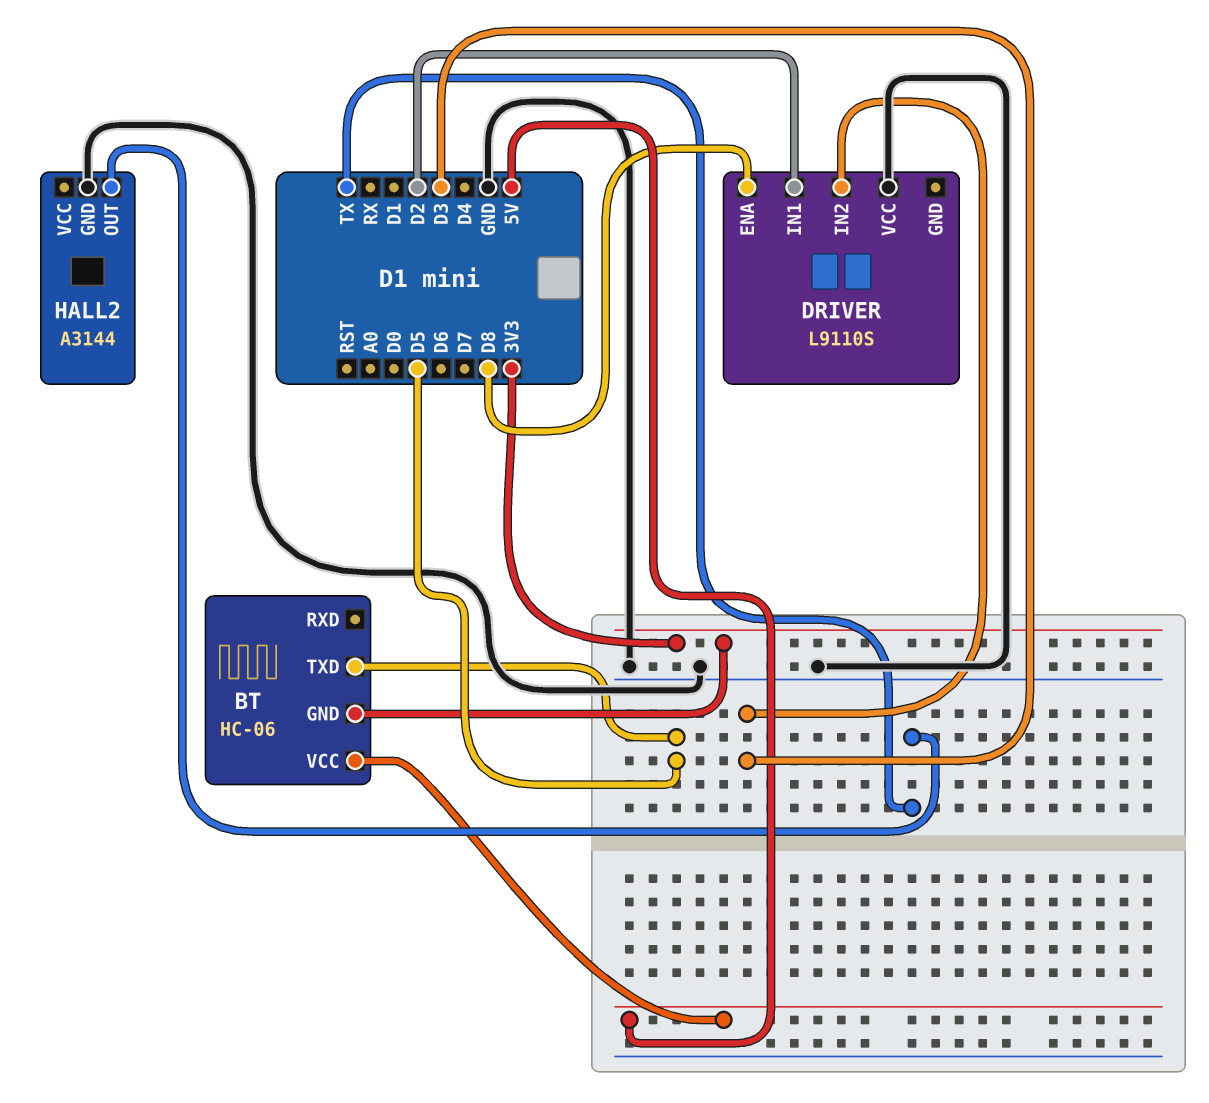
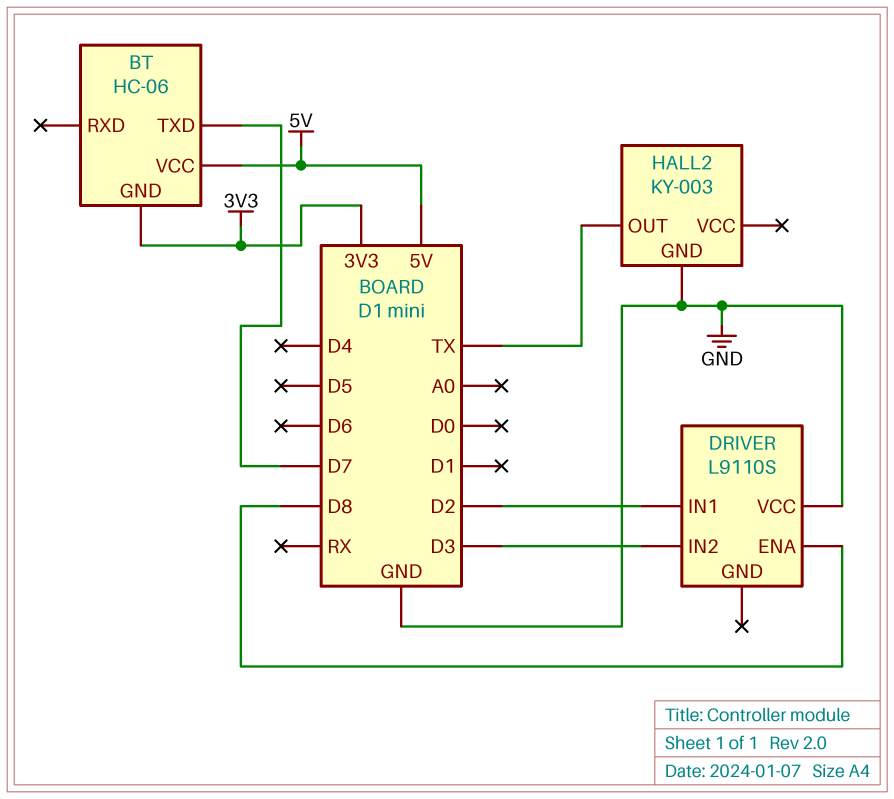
BT pin TXD: D5 -> D7
HALL2: A3144 -> KY-003

